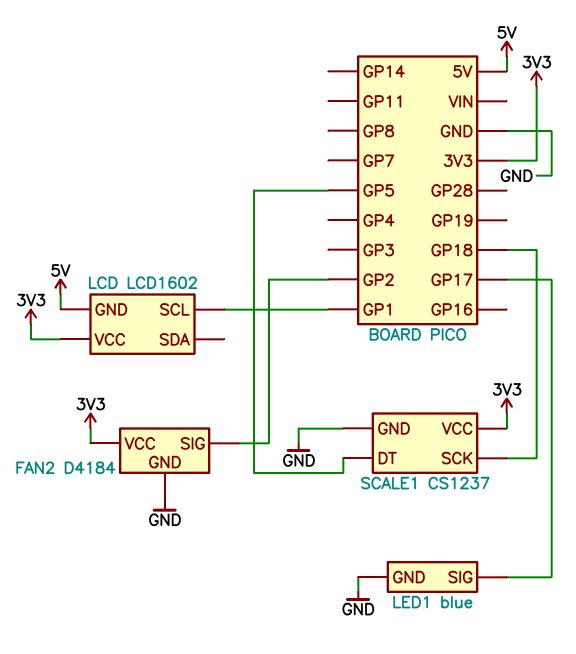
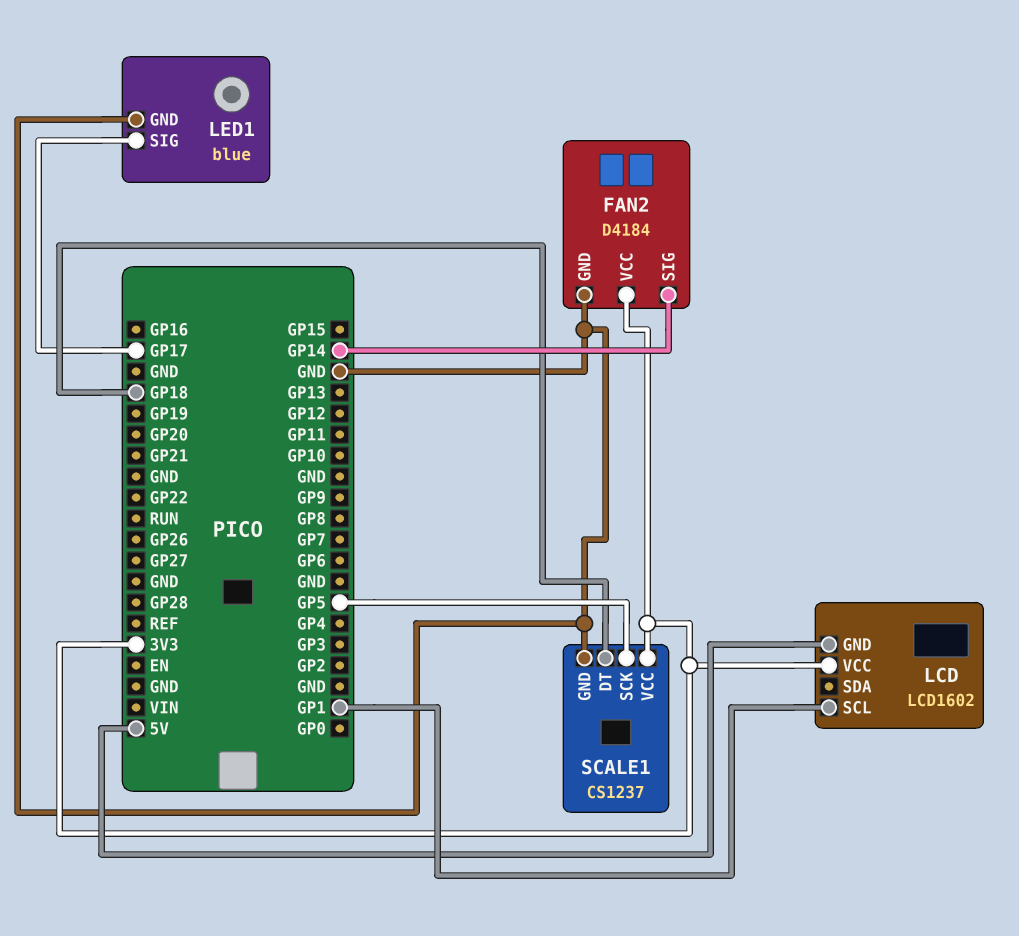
FAN2 pin SIG: GP2 -> GP14
SCALE1 pin DT: GP5 -> GP18
SCALE1 pin SCK: GP18 -> GP5

